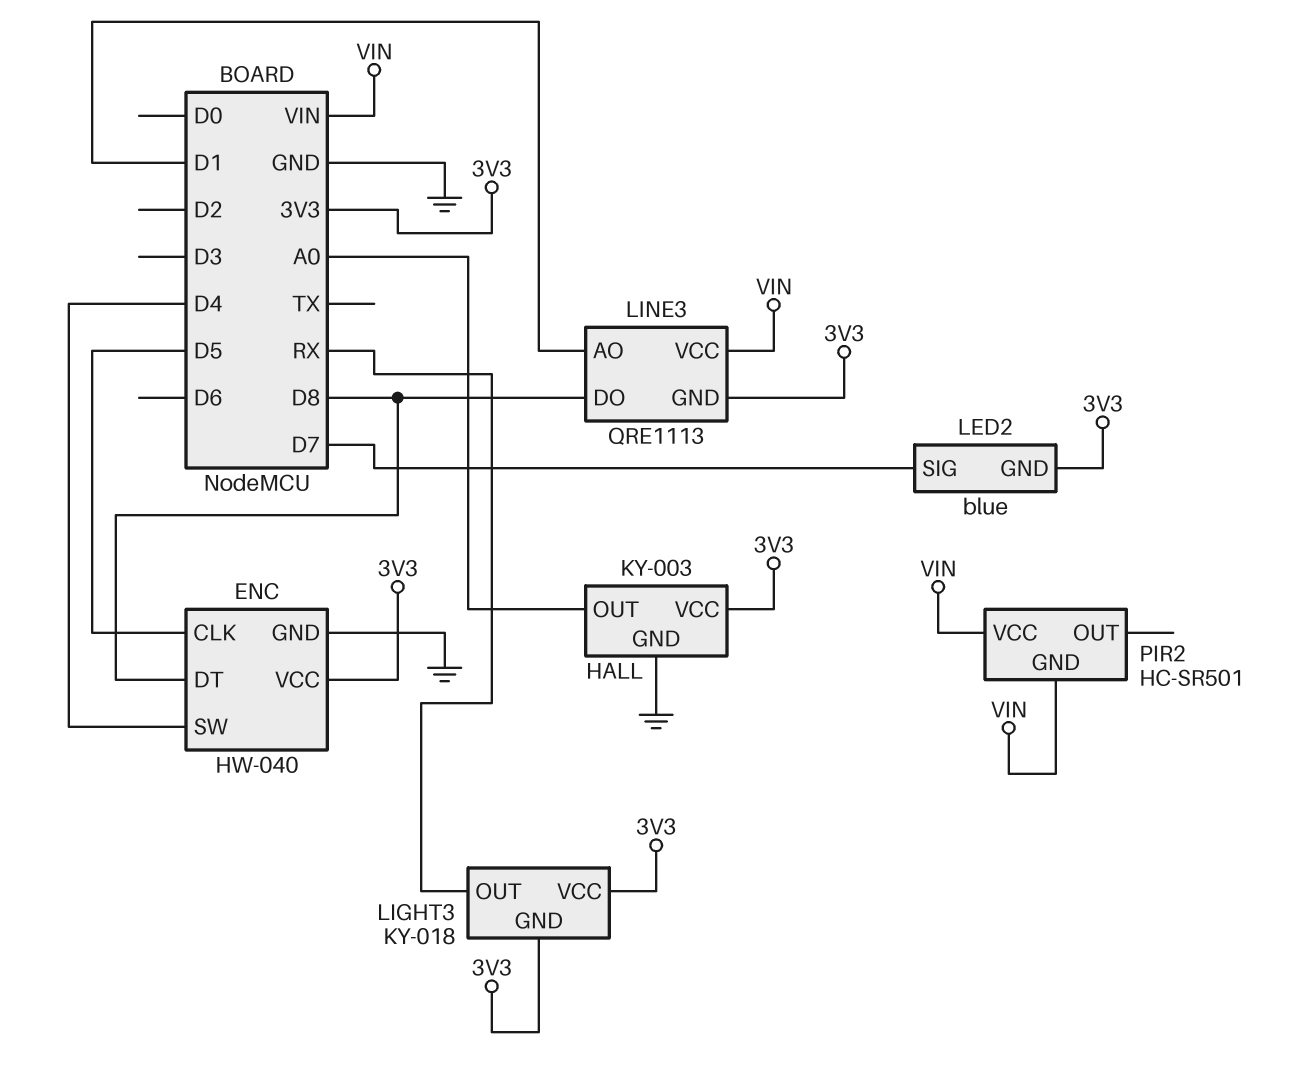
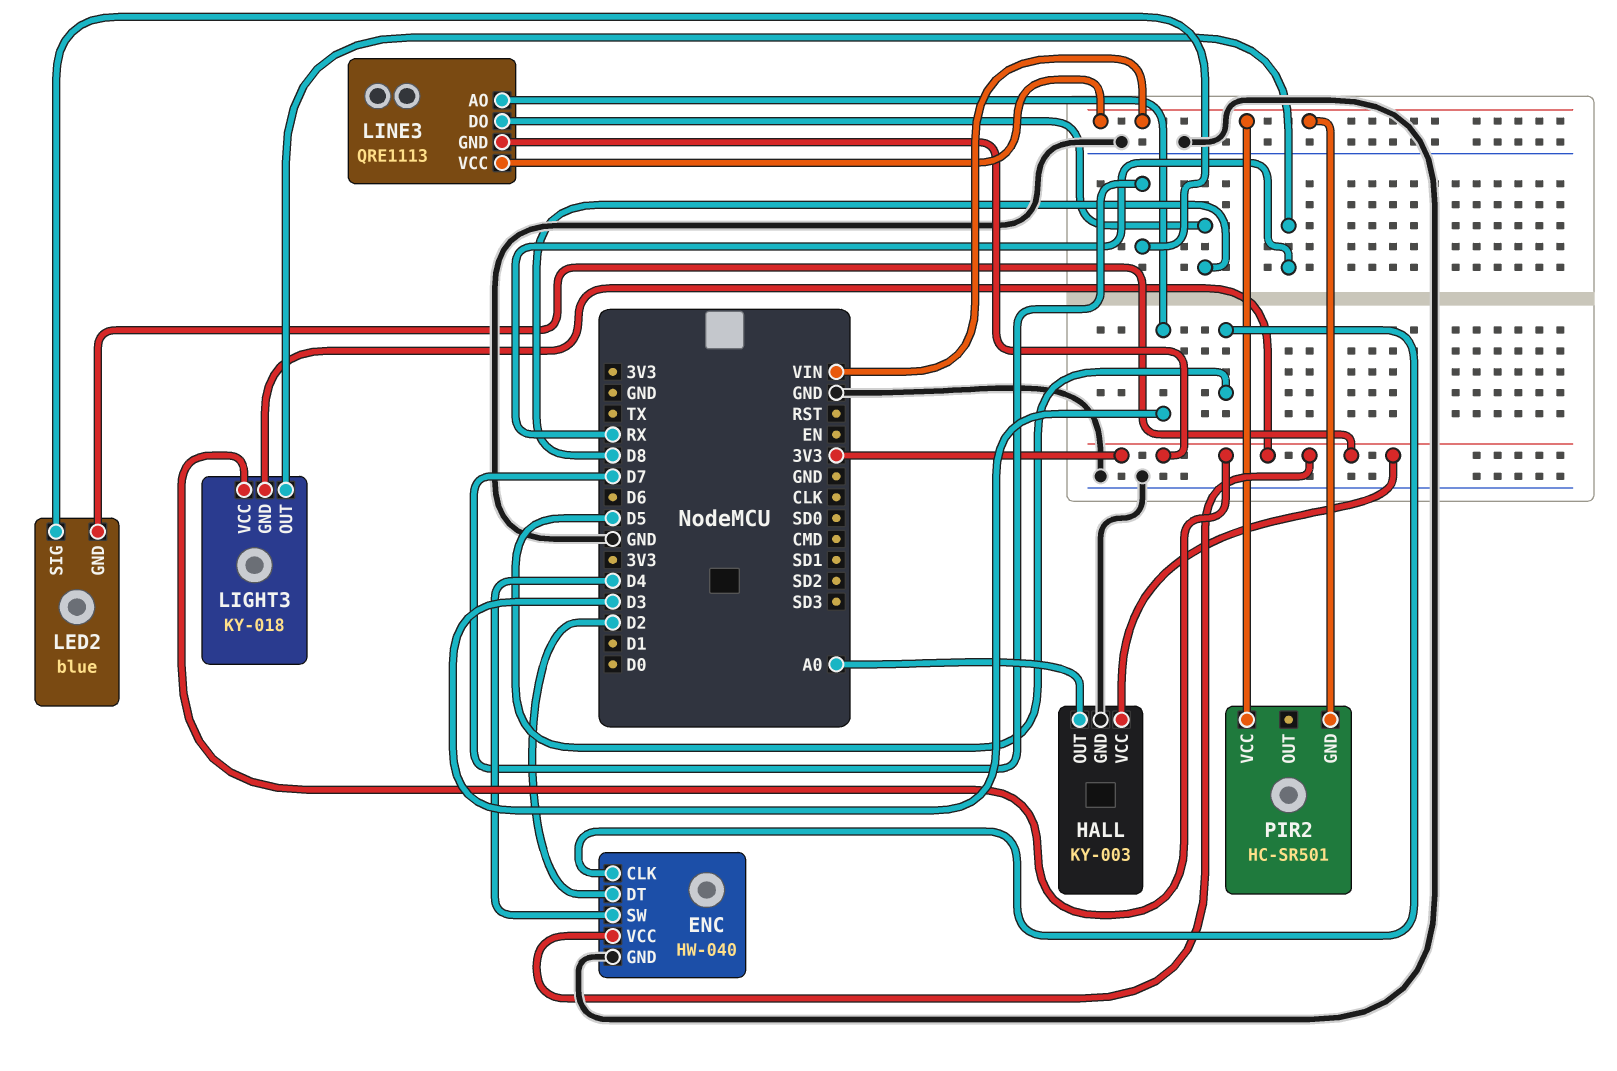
ENC pin DT: D8 -> D2
LINE3 pin AO: D1 -> D3

